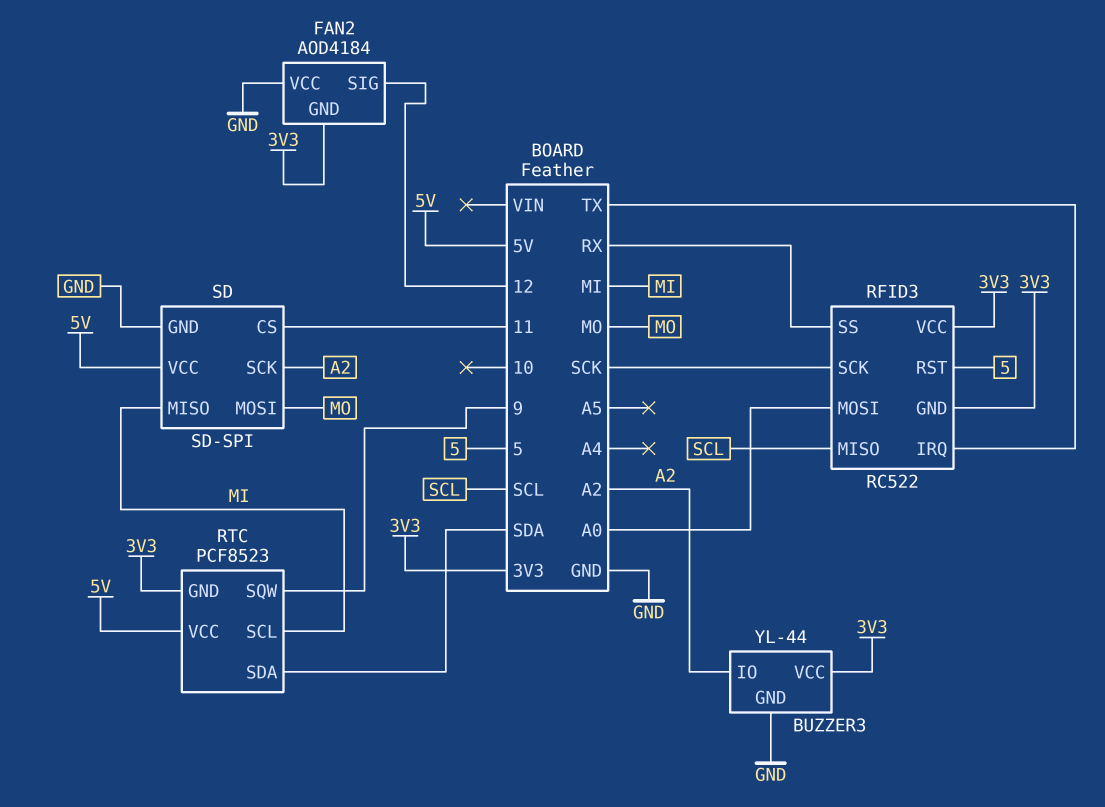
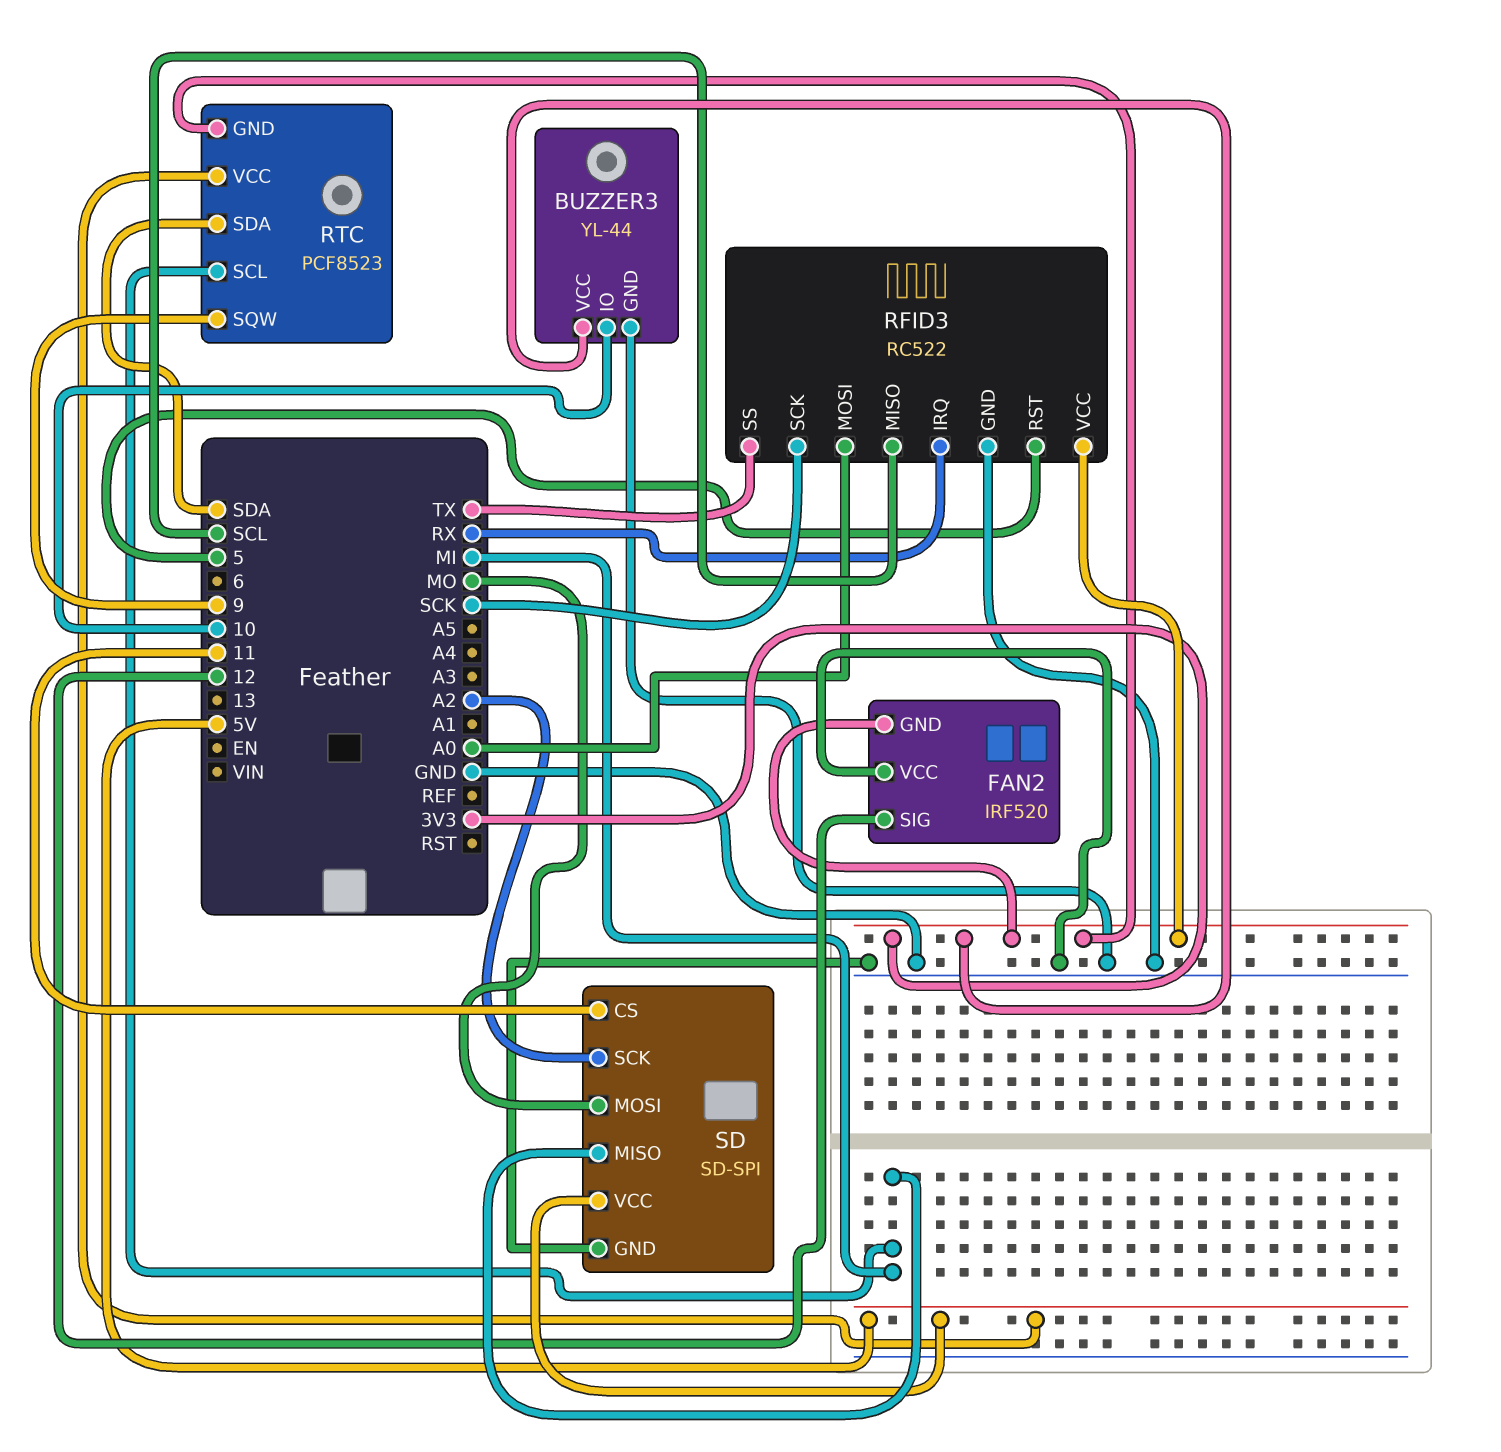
BUZZER3 pin IO: A2 -> 10
FAN2: AOD4184 -> IRF520
RFID3 pin GND: 3V3 -> GND
RFID3 pin IRQ: TX -> RX
RFID3 pin SS: RX -> TX

